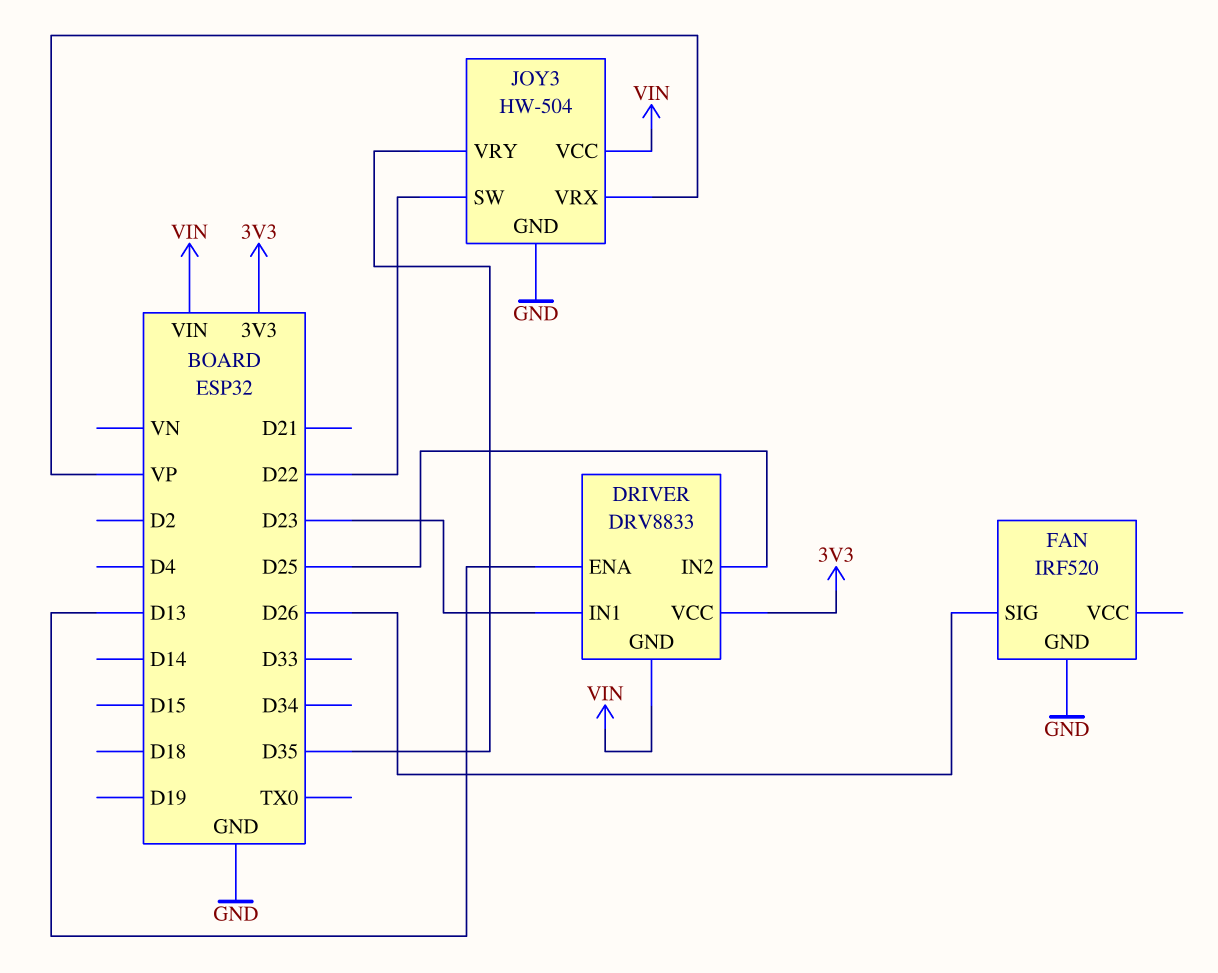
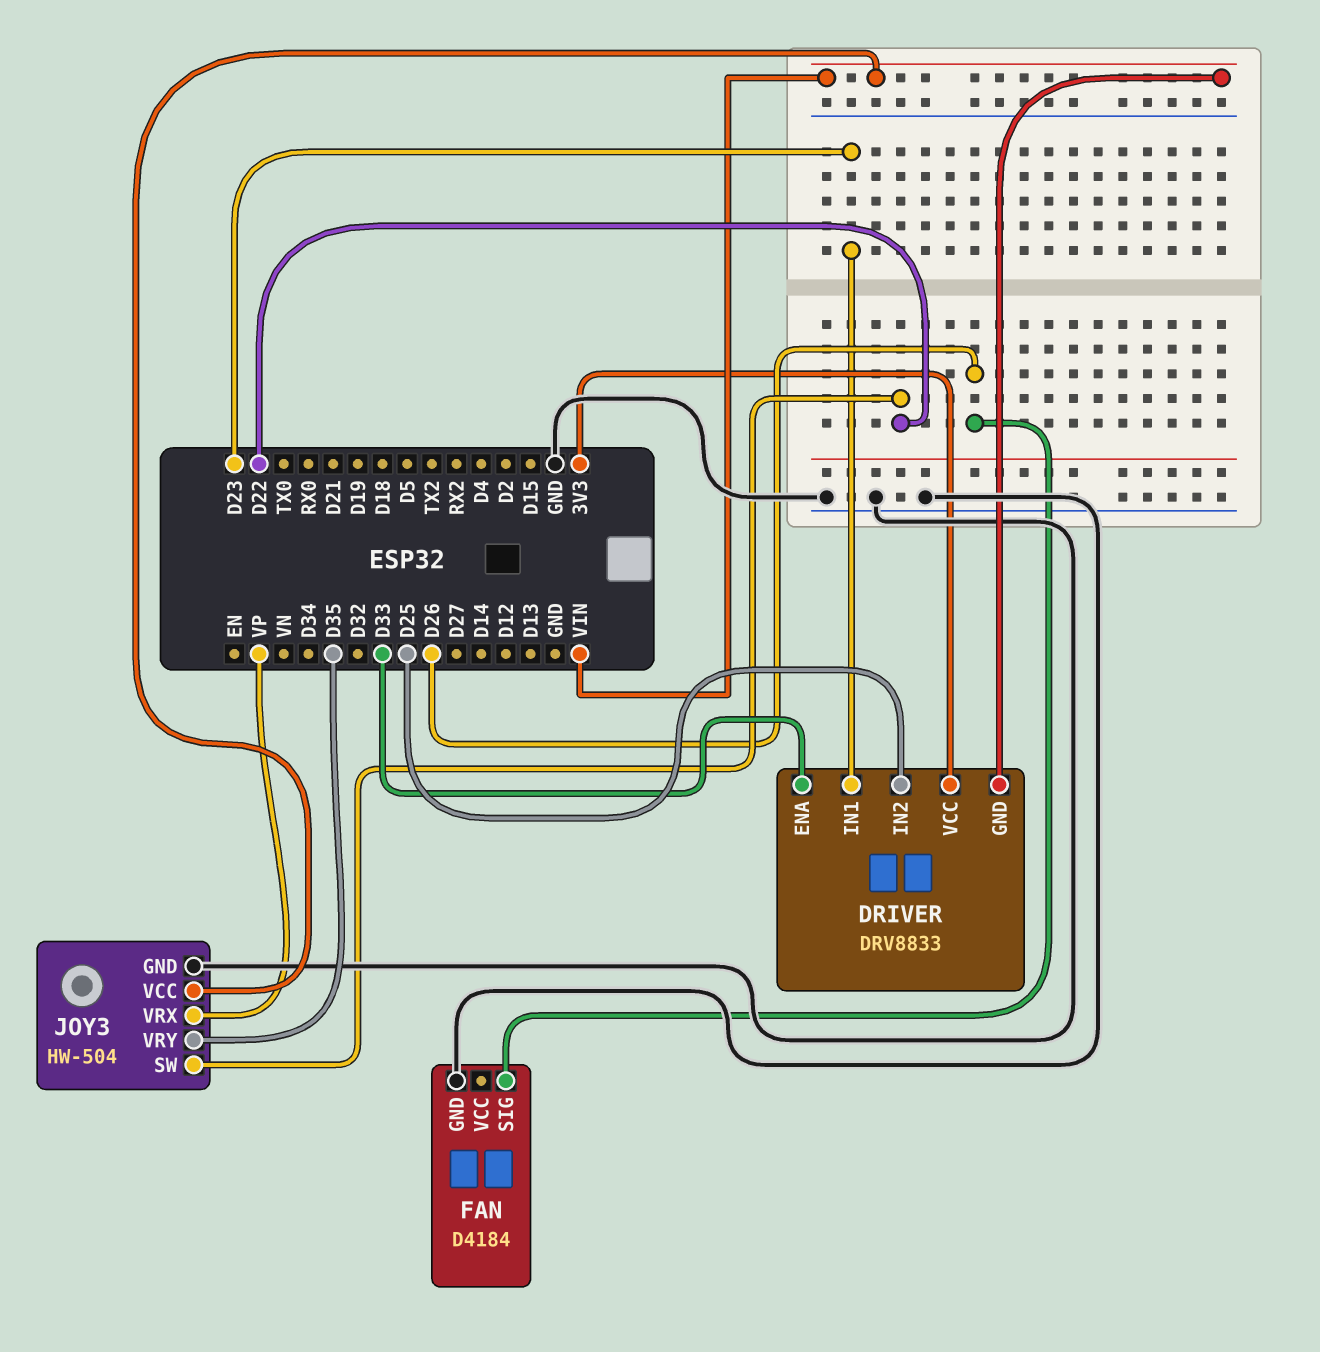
DRIVER pin ENA: D13 -> D33
FAN: IRF520 -> D4184

